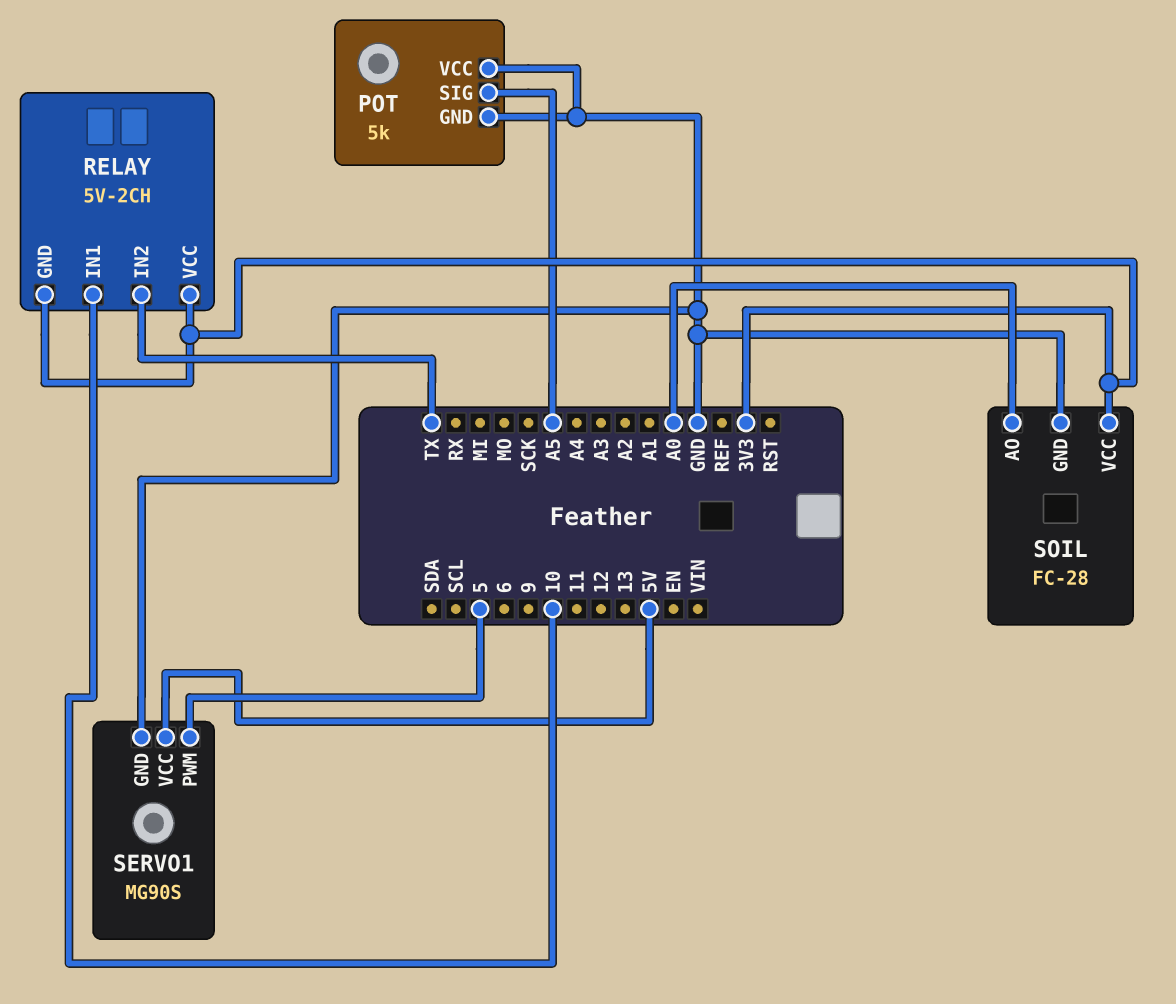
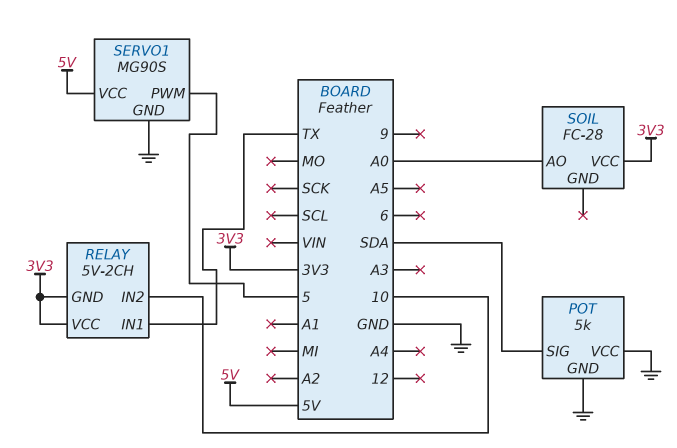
POT pin SIG: A5 -> SDA
RELAY pin IN1: 10 -> TX
RELAY pin IN2: TX -> 10
SOIL pin GND: GND -> none

